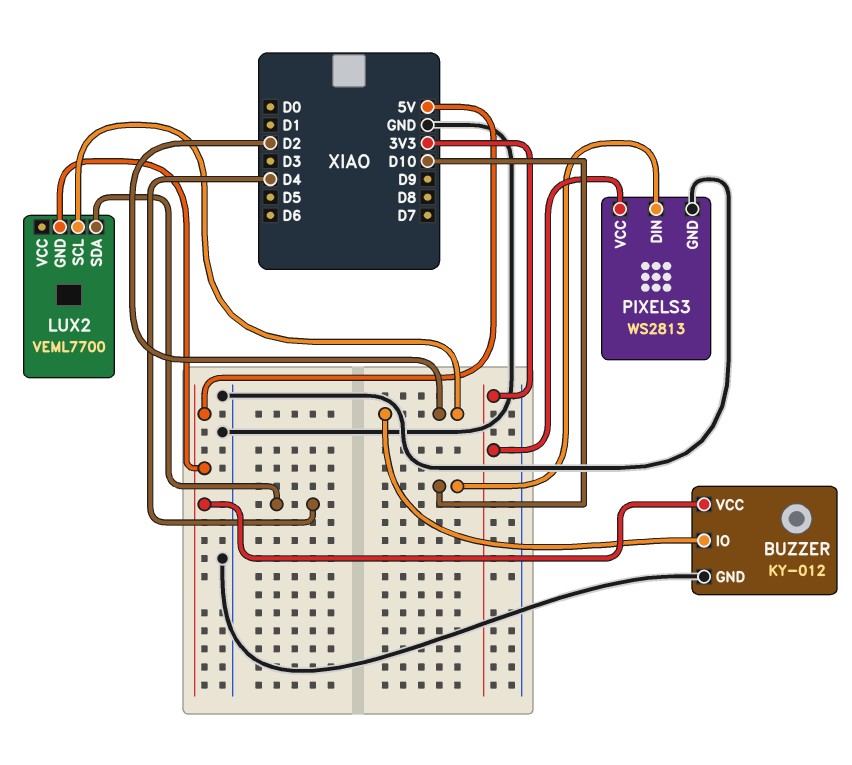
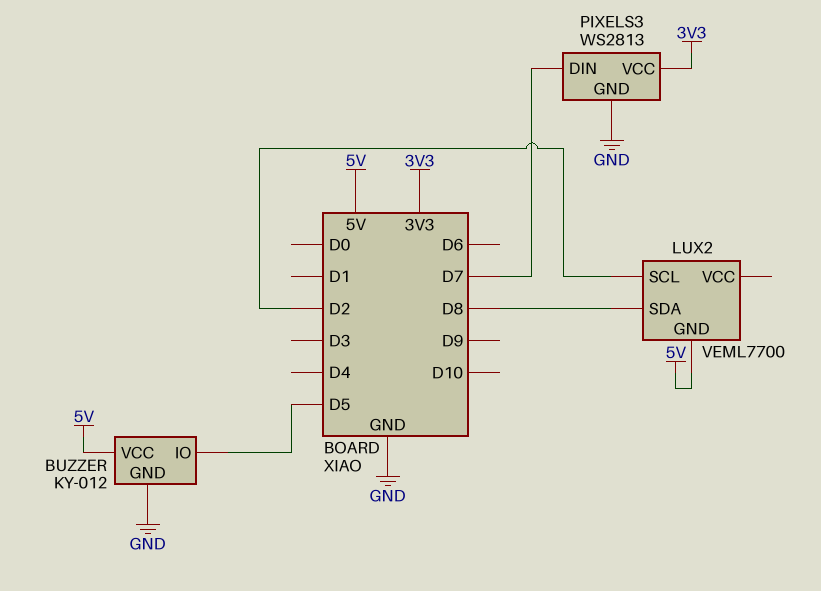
BUZZER pin IO: D2 -> D5
LUX2 pin SDA: D4 -> D8
PIXELS3 pin DIN: D10 -> D7

